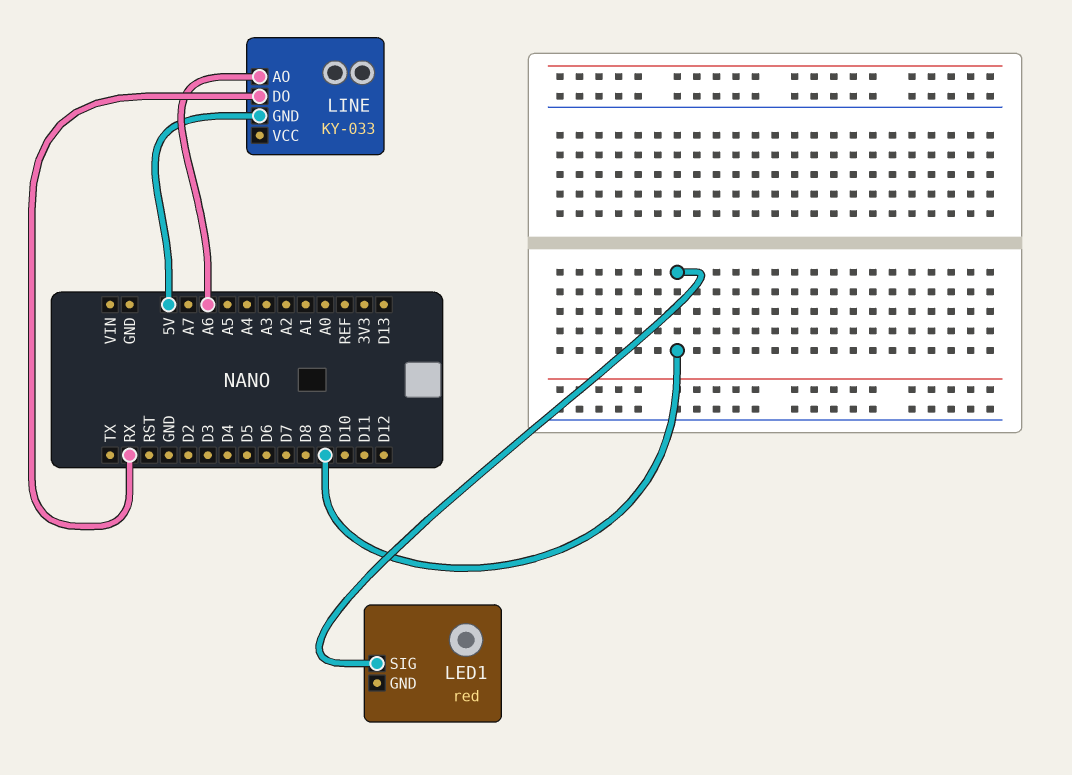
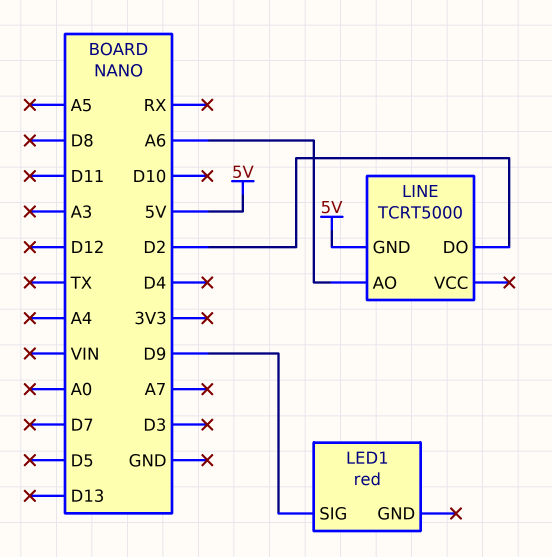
LINE: KY-033 -> TCRT5000
LINE pin DO: RX -> D2

